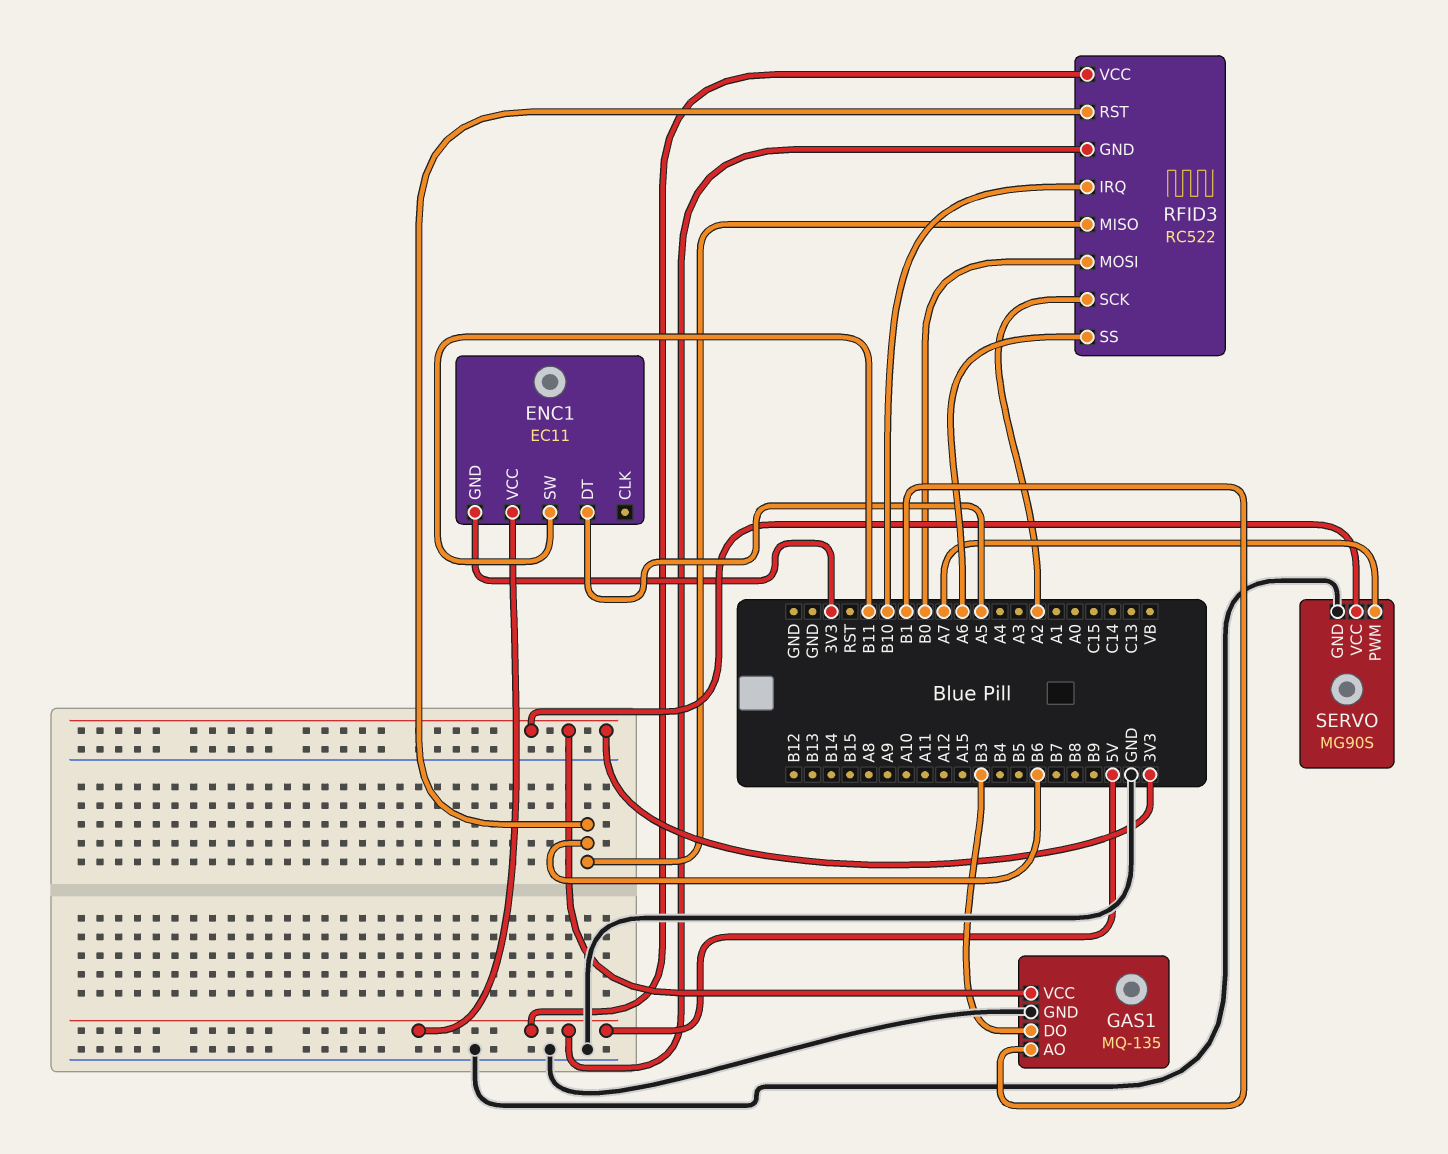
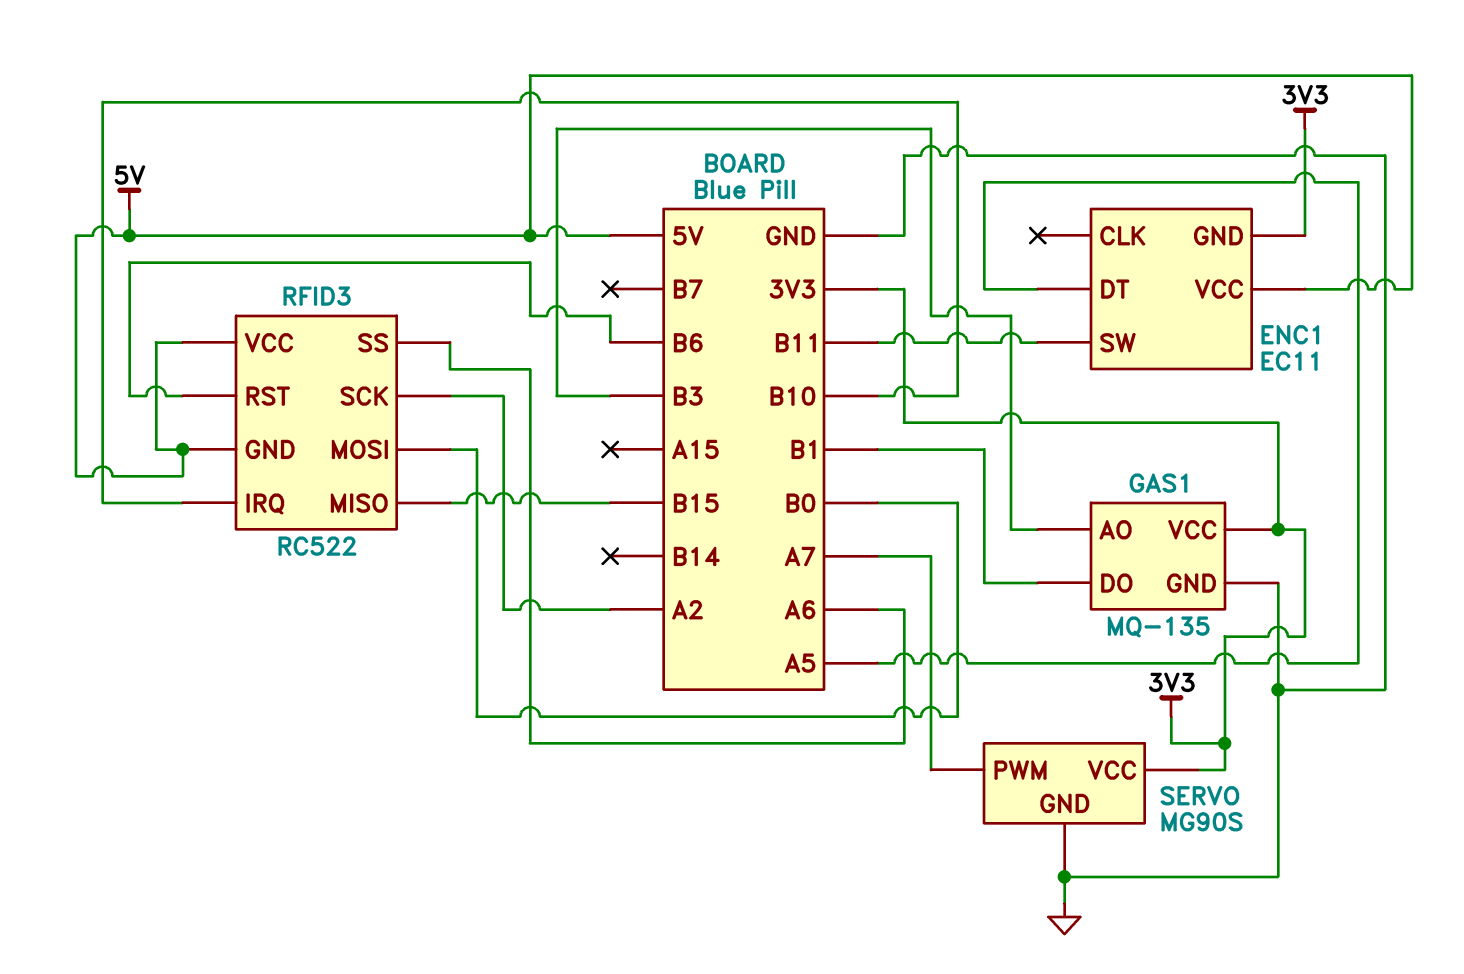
GAS1 pin AO: B1 -> B3
GAS1 pin DO: B3 -> B1
RFID3 pin MISO: B6 -> B15

